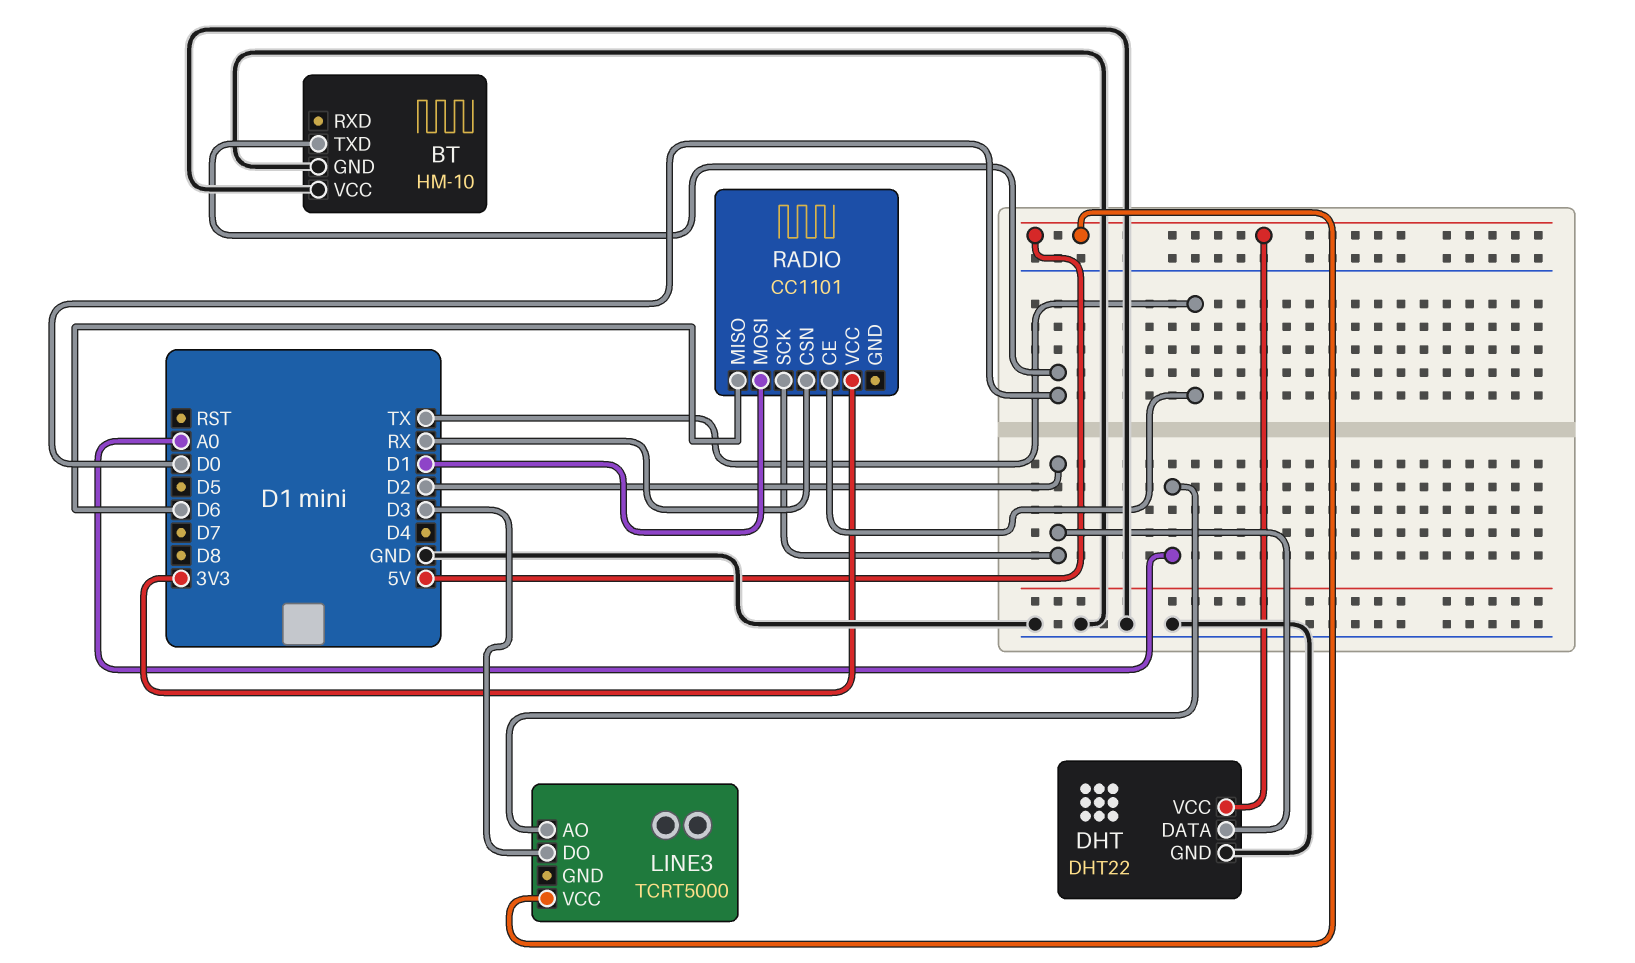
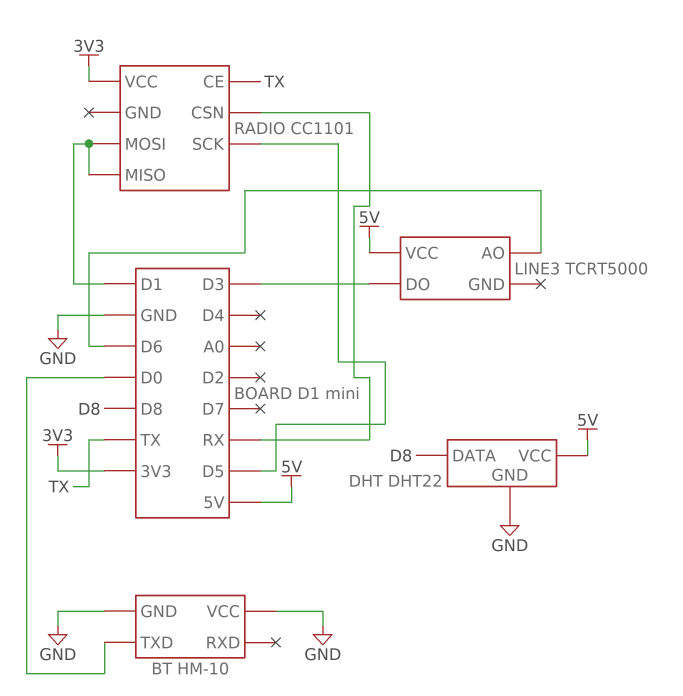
DHT pin DATA: D2 -> D8
LINE3 pin AO: A0 -> D6
RADIO pin MISO: D6 -> D1
RADIO pin SCK: D2 -> D5

